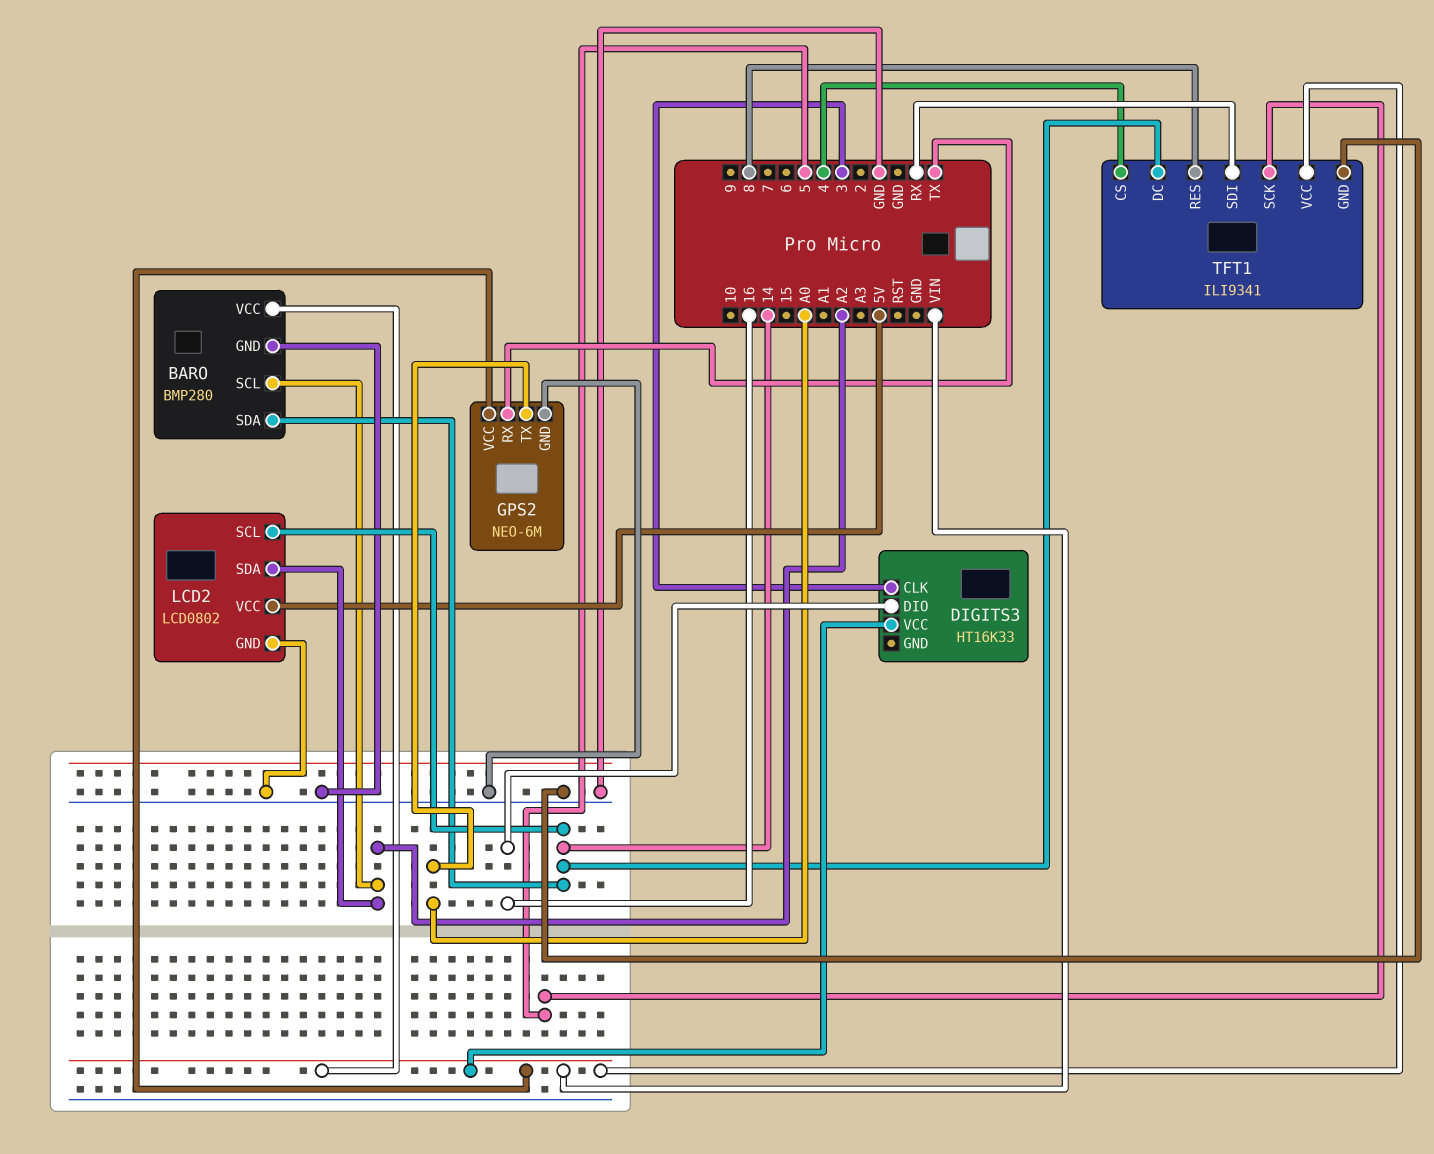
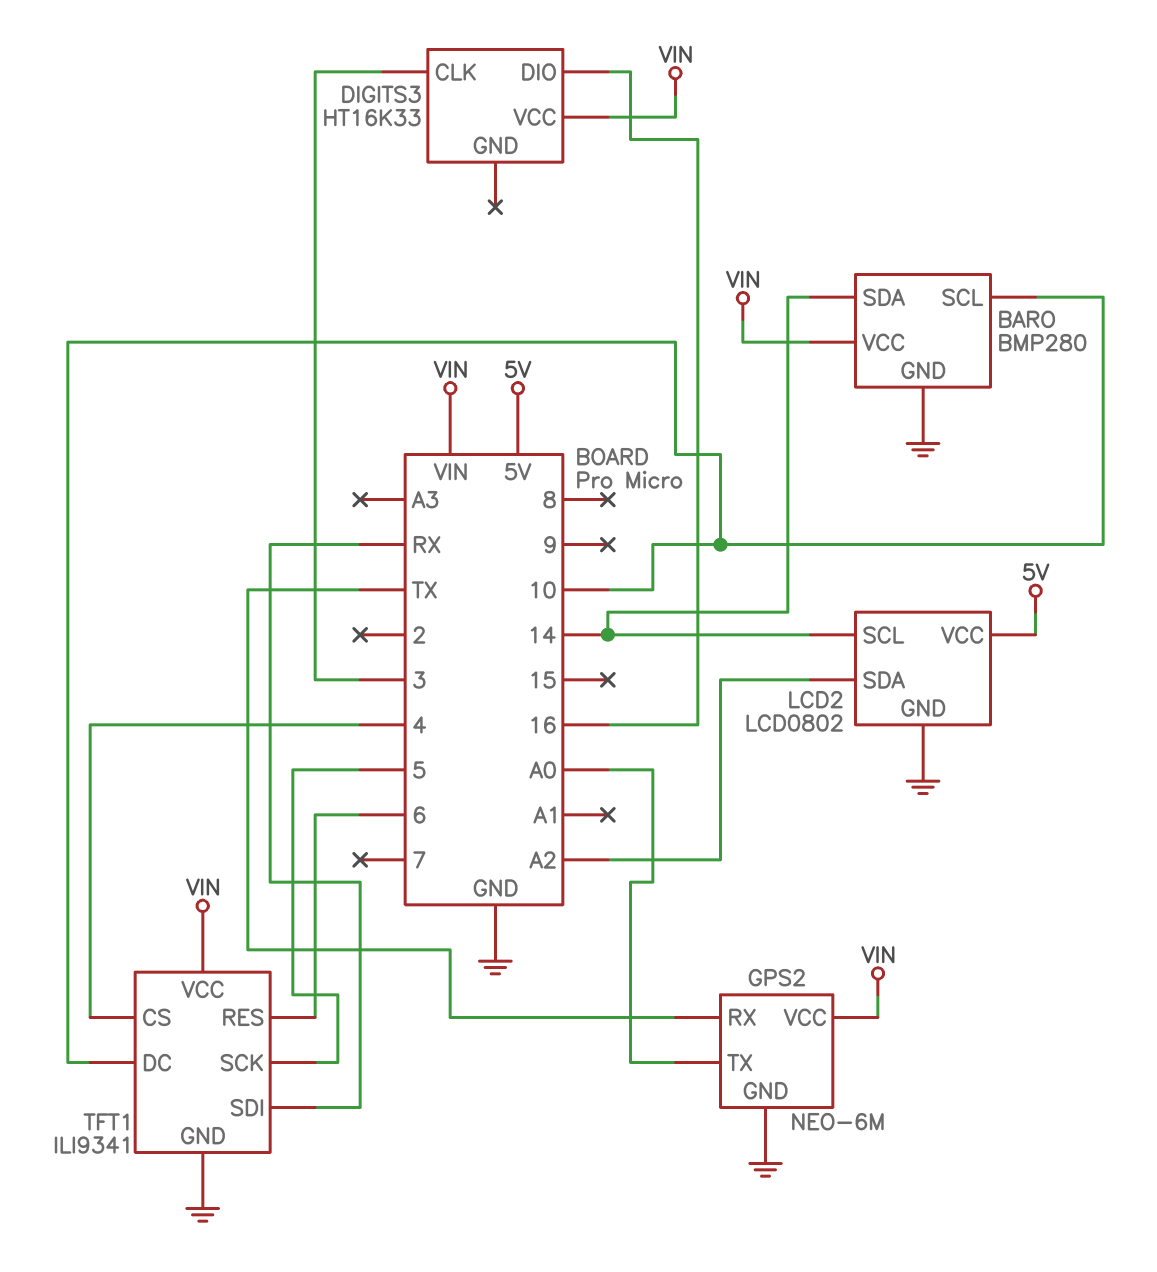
BARO pin SCL: A2 -> 10
TFT1 pin DC: 14 -> 10
TFT1 pin RES: 8 -> 6

